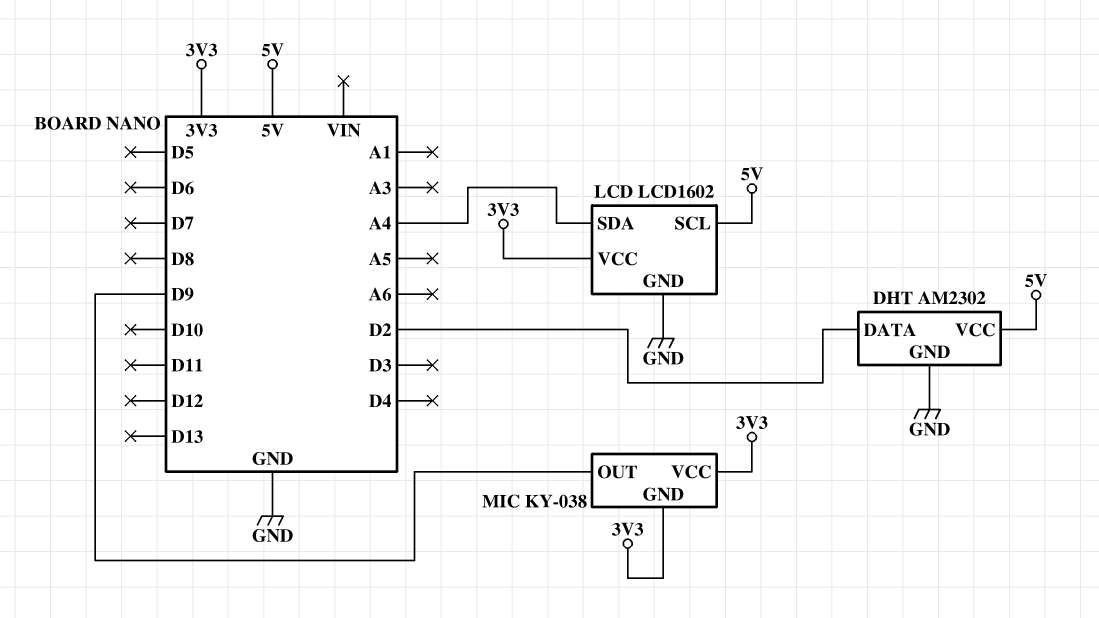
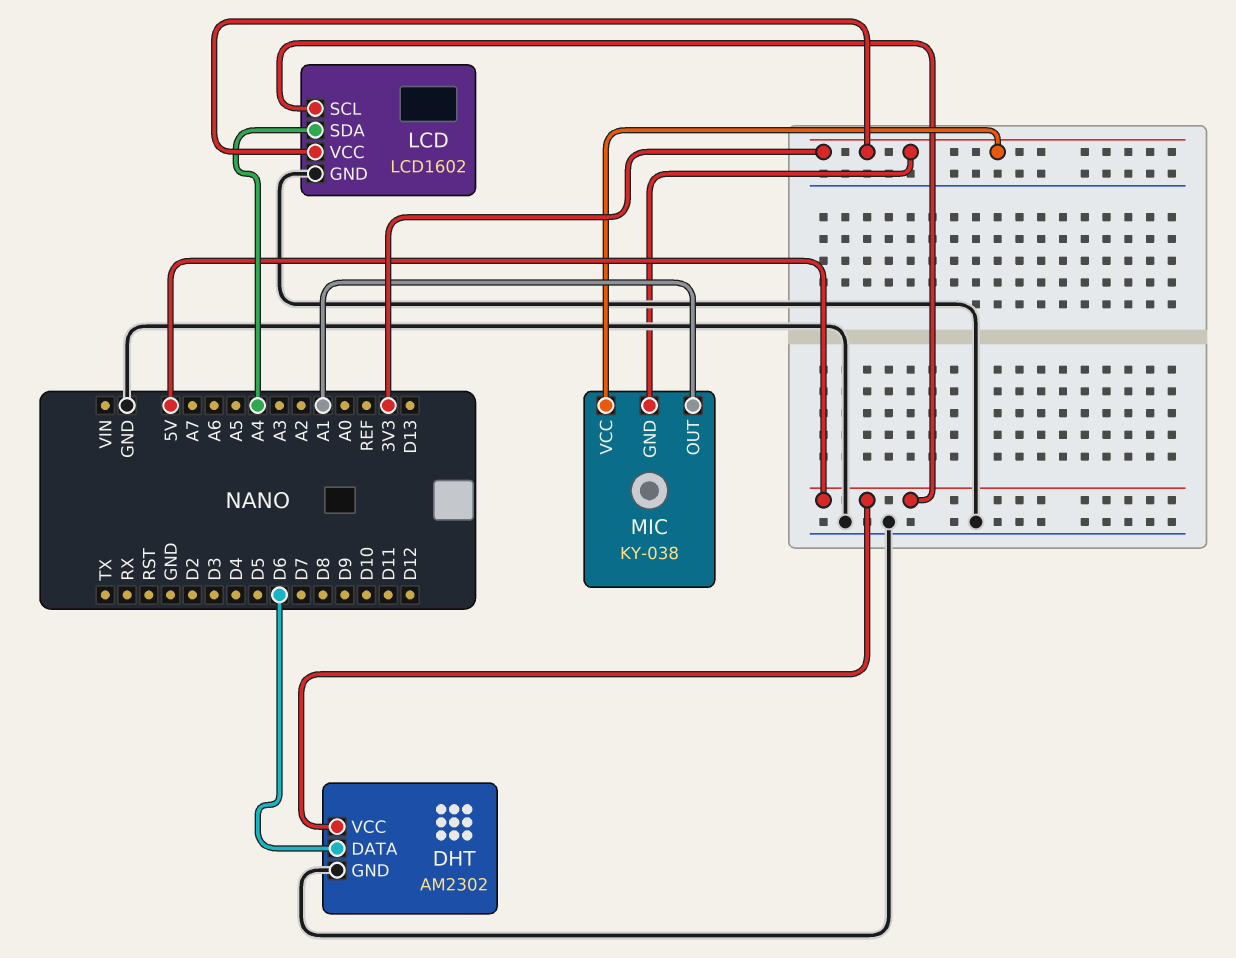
DHT pin DATA: D2 -> D6
MIC pin OUT: D9 -> A1

